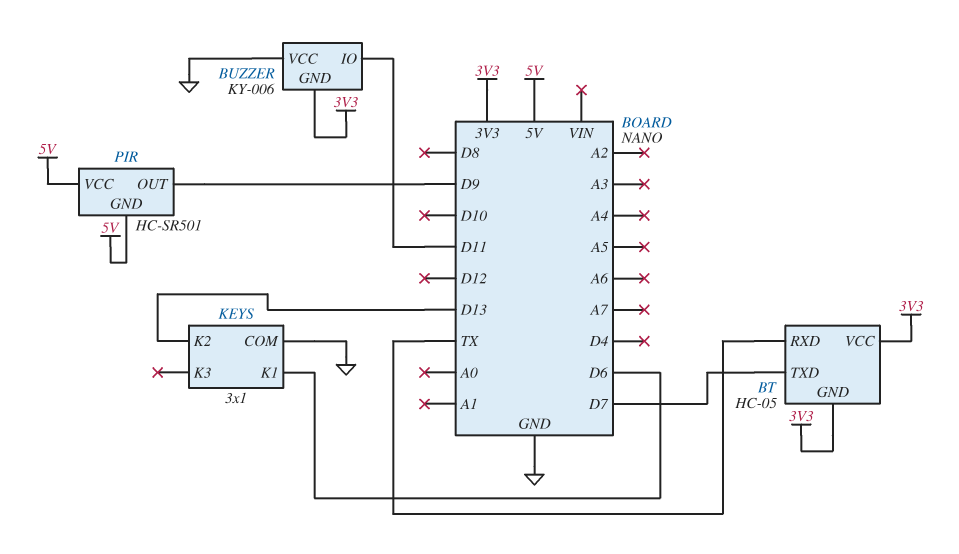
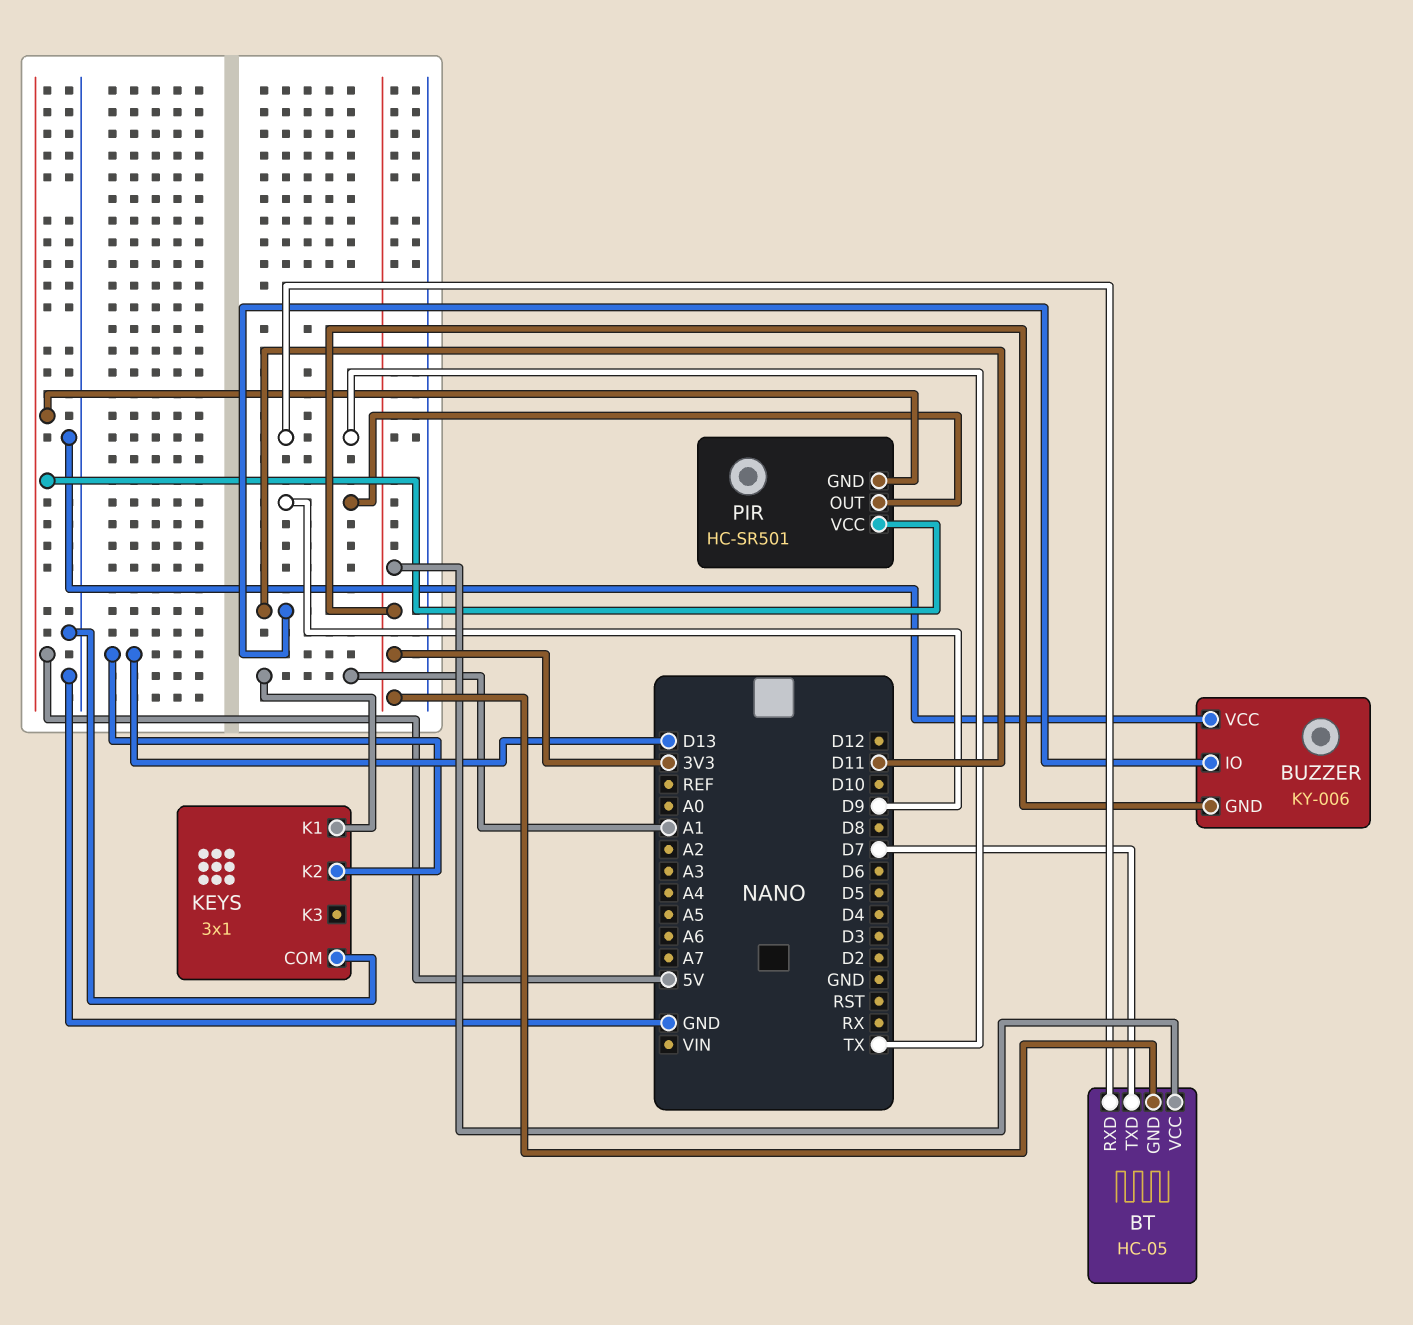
KEYS pin K1: D6 -> A1

